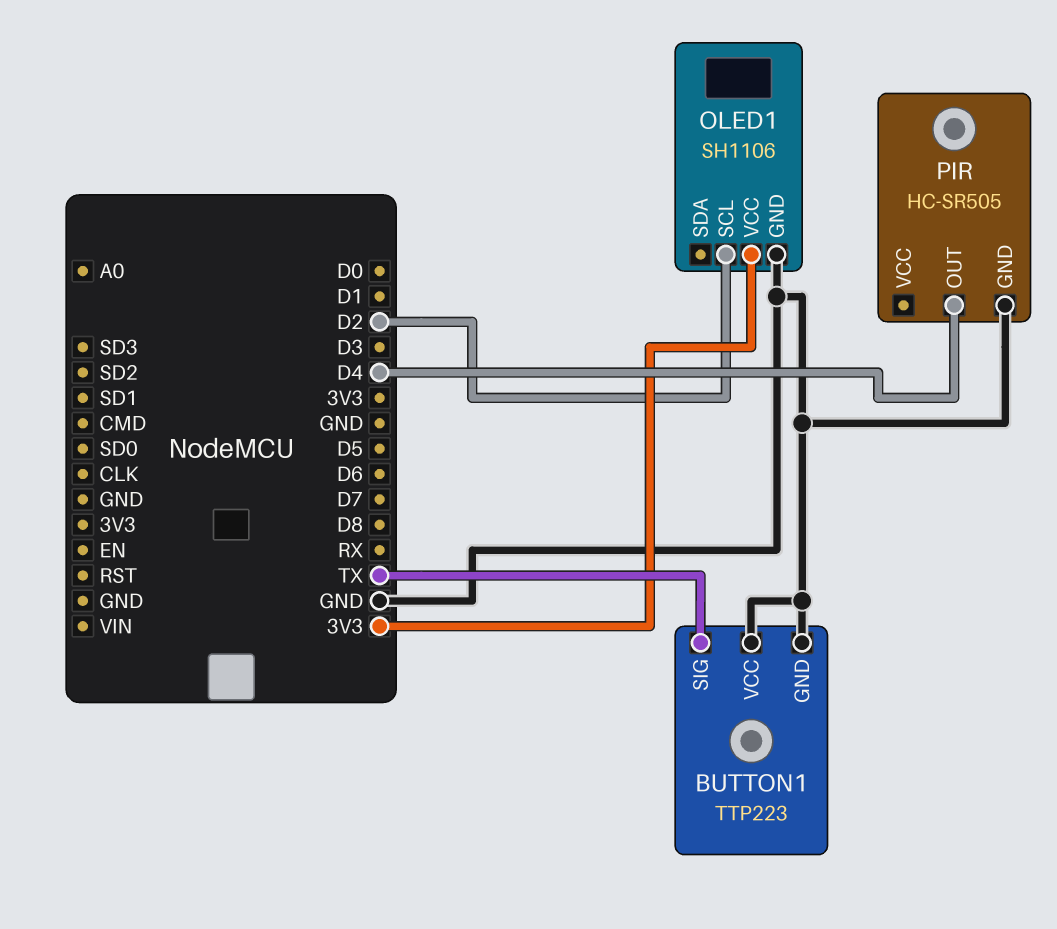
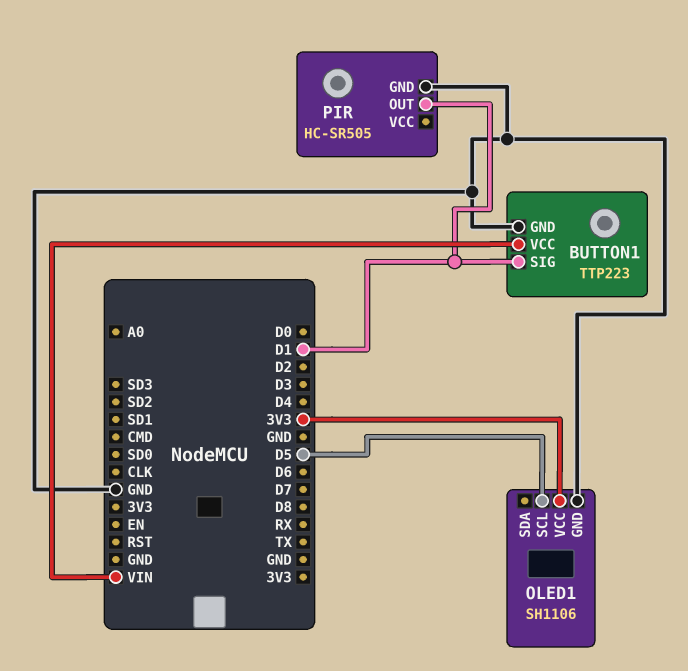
BUTTON1 pin SIG: TX -> D1
BUTTON1 pin VCC: GND -> VIN
OLED1 pin SCL: D2 -> D5
PIR pin OUT: D4 -> D1

